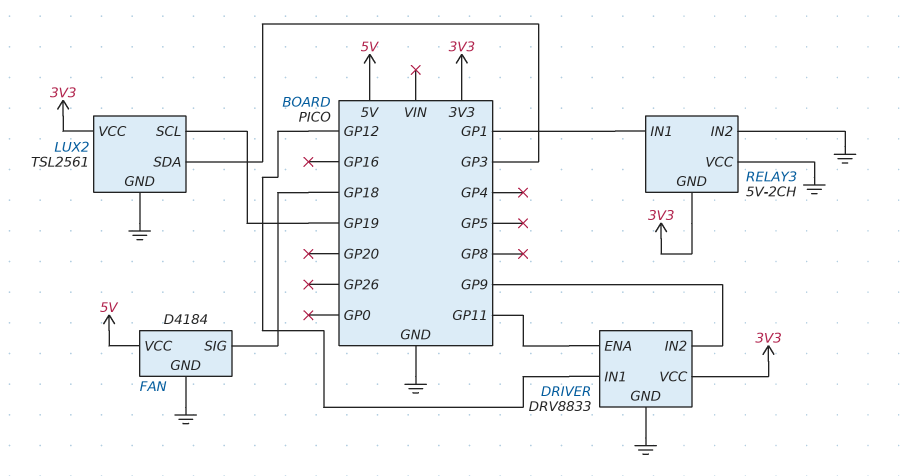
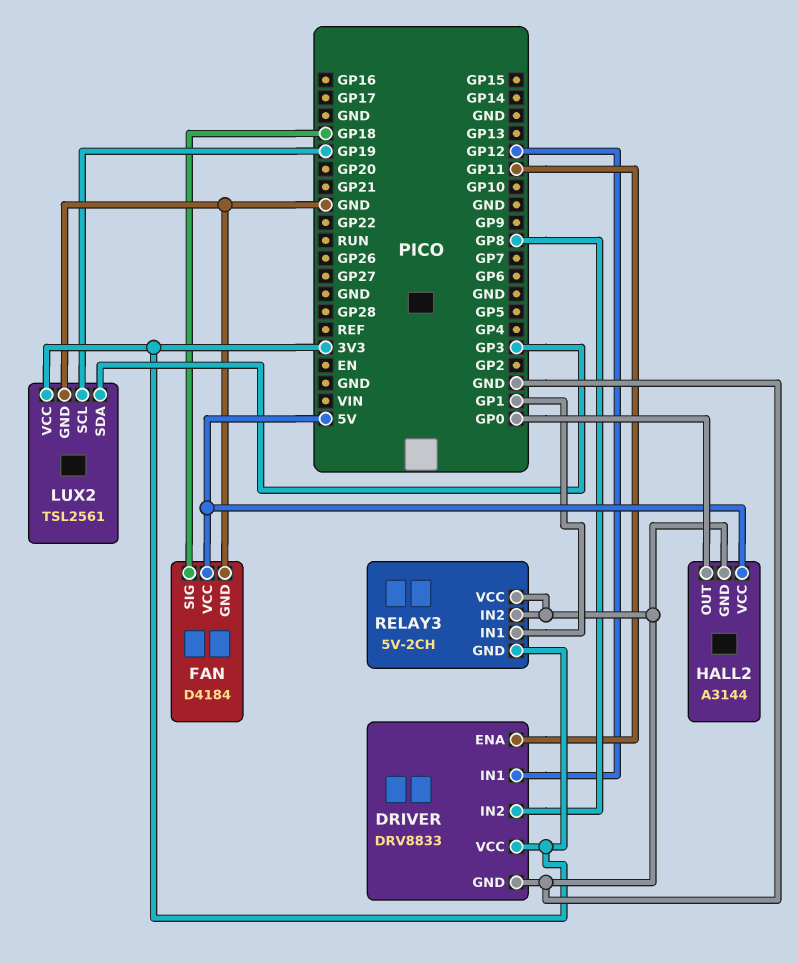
DRIVER pin IN2: GP9 -> GP8
HALL2: none -> A3144
HALL2 pin GND: none -> GND
HALL2 pin OUT: none -> GP0
HALL2 pin VCC: none -> 5V

